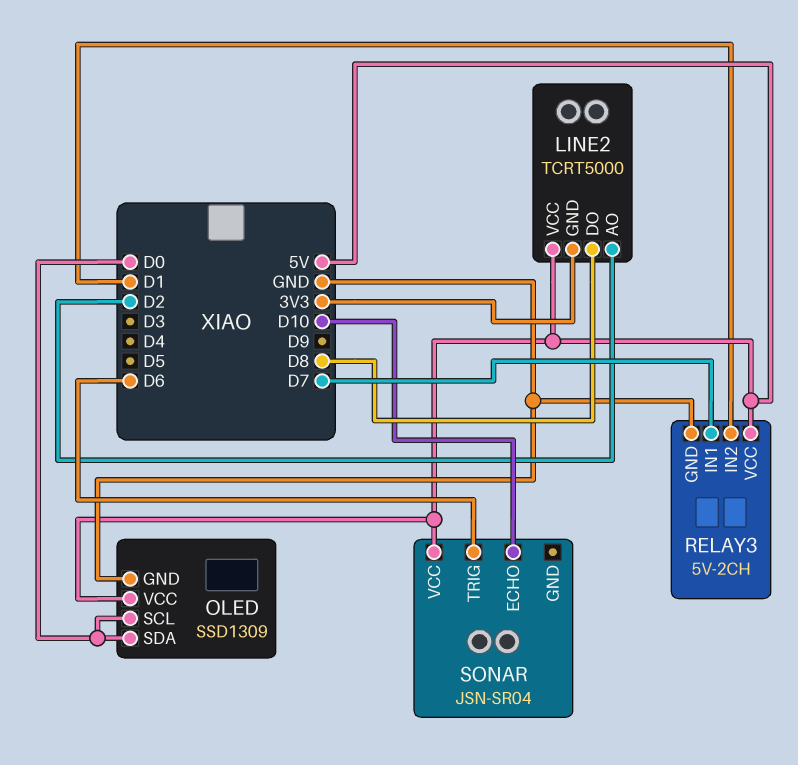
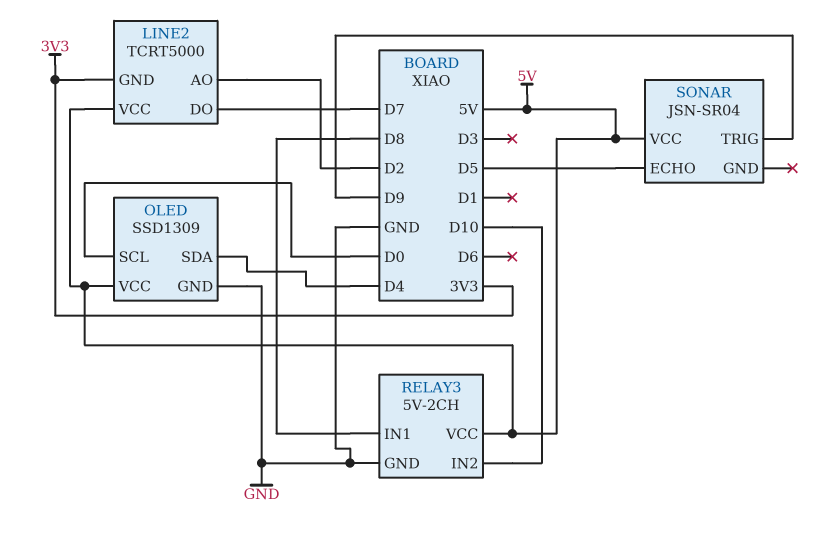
LINE2 pin DO: D8 -> D7
OLED pin SDA: D0 -> D4
RELAY3 pin IN1: D7 -> D8
RELAY3 pin IN2: D1 -> D10
SONAR pin ECHO: D10 -> D5
SONAR pin TRIG: D6 -> D9

